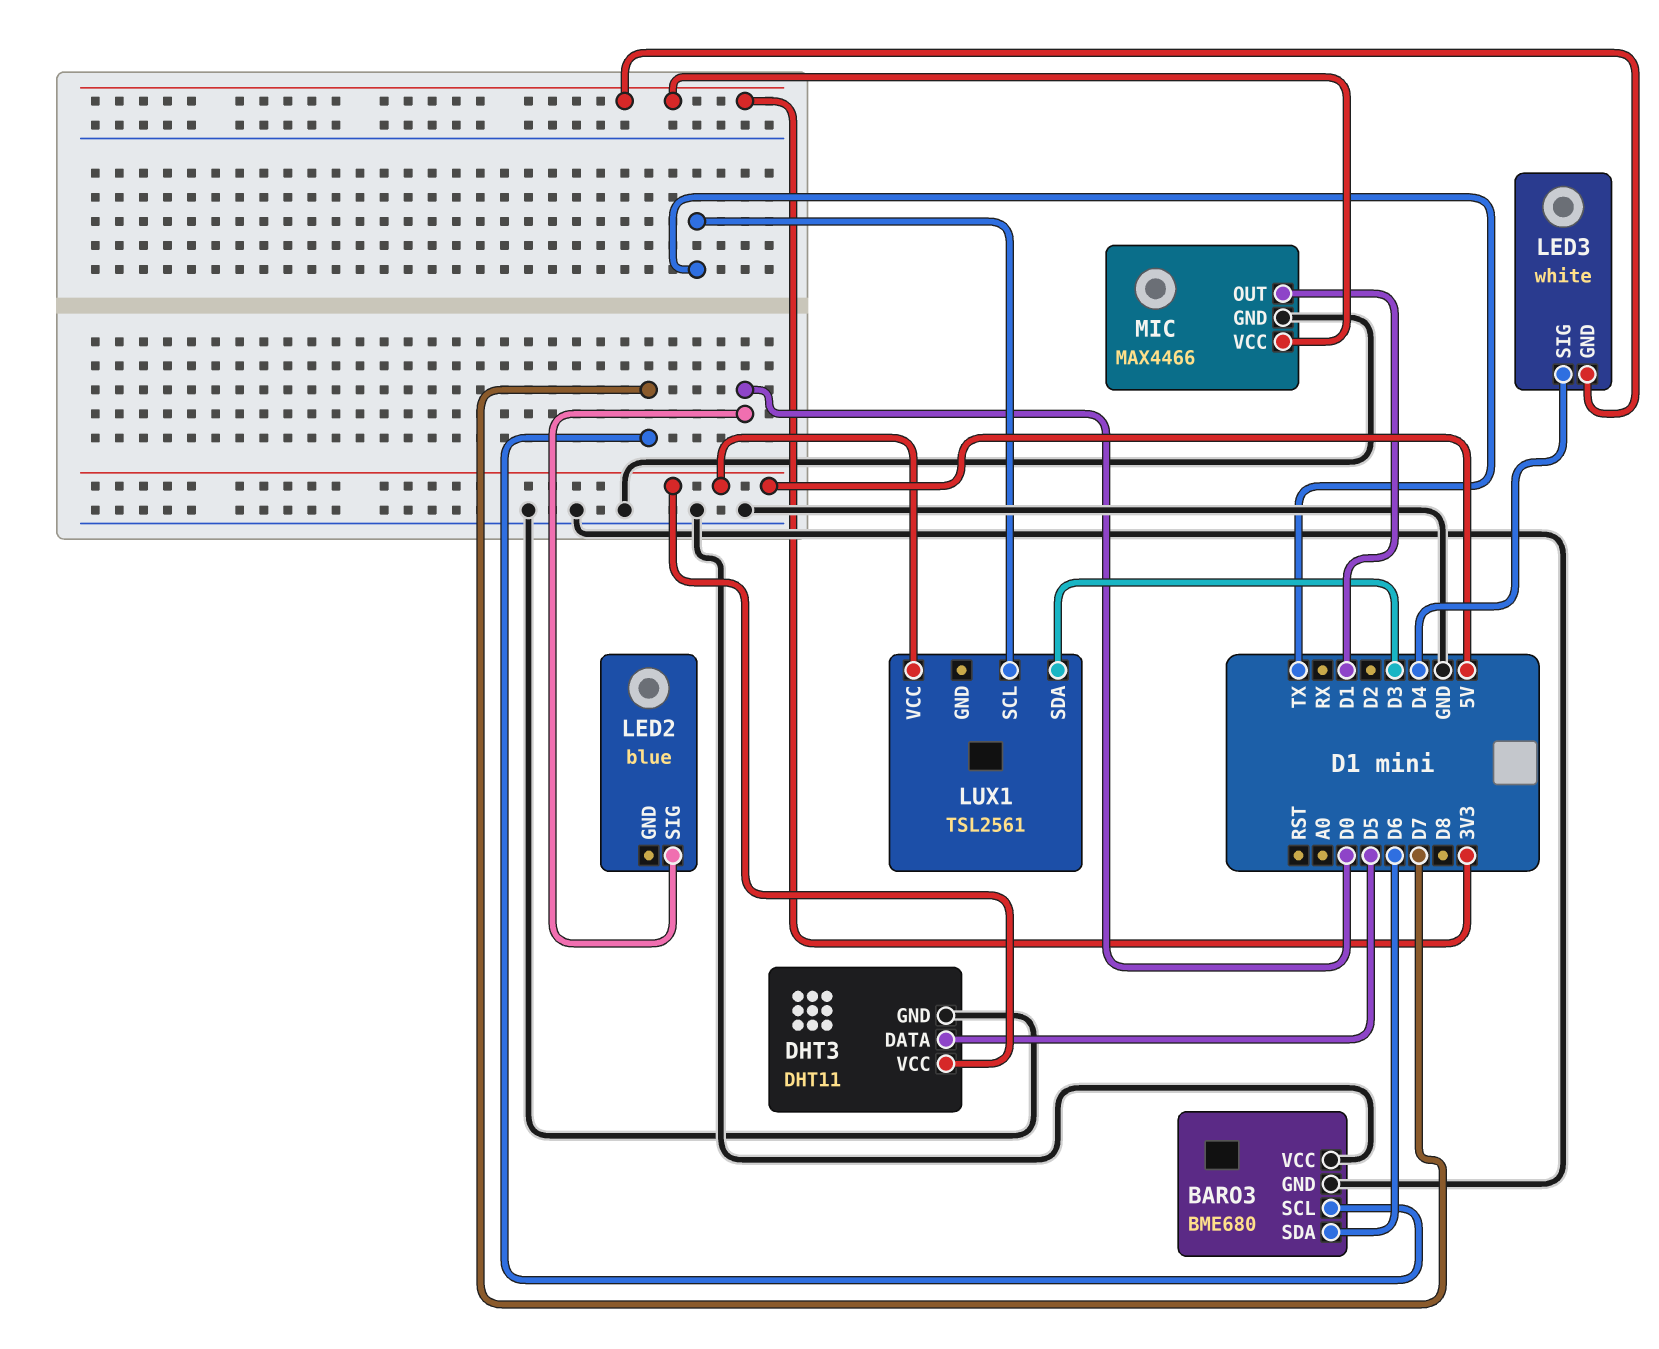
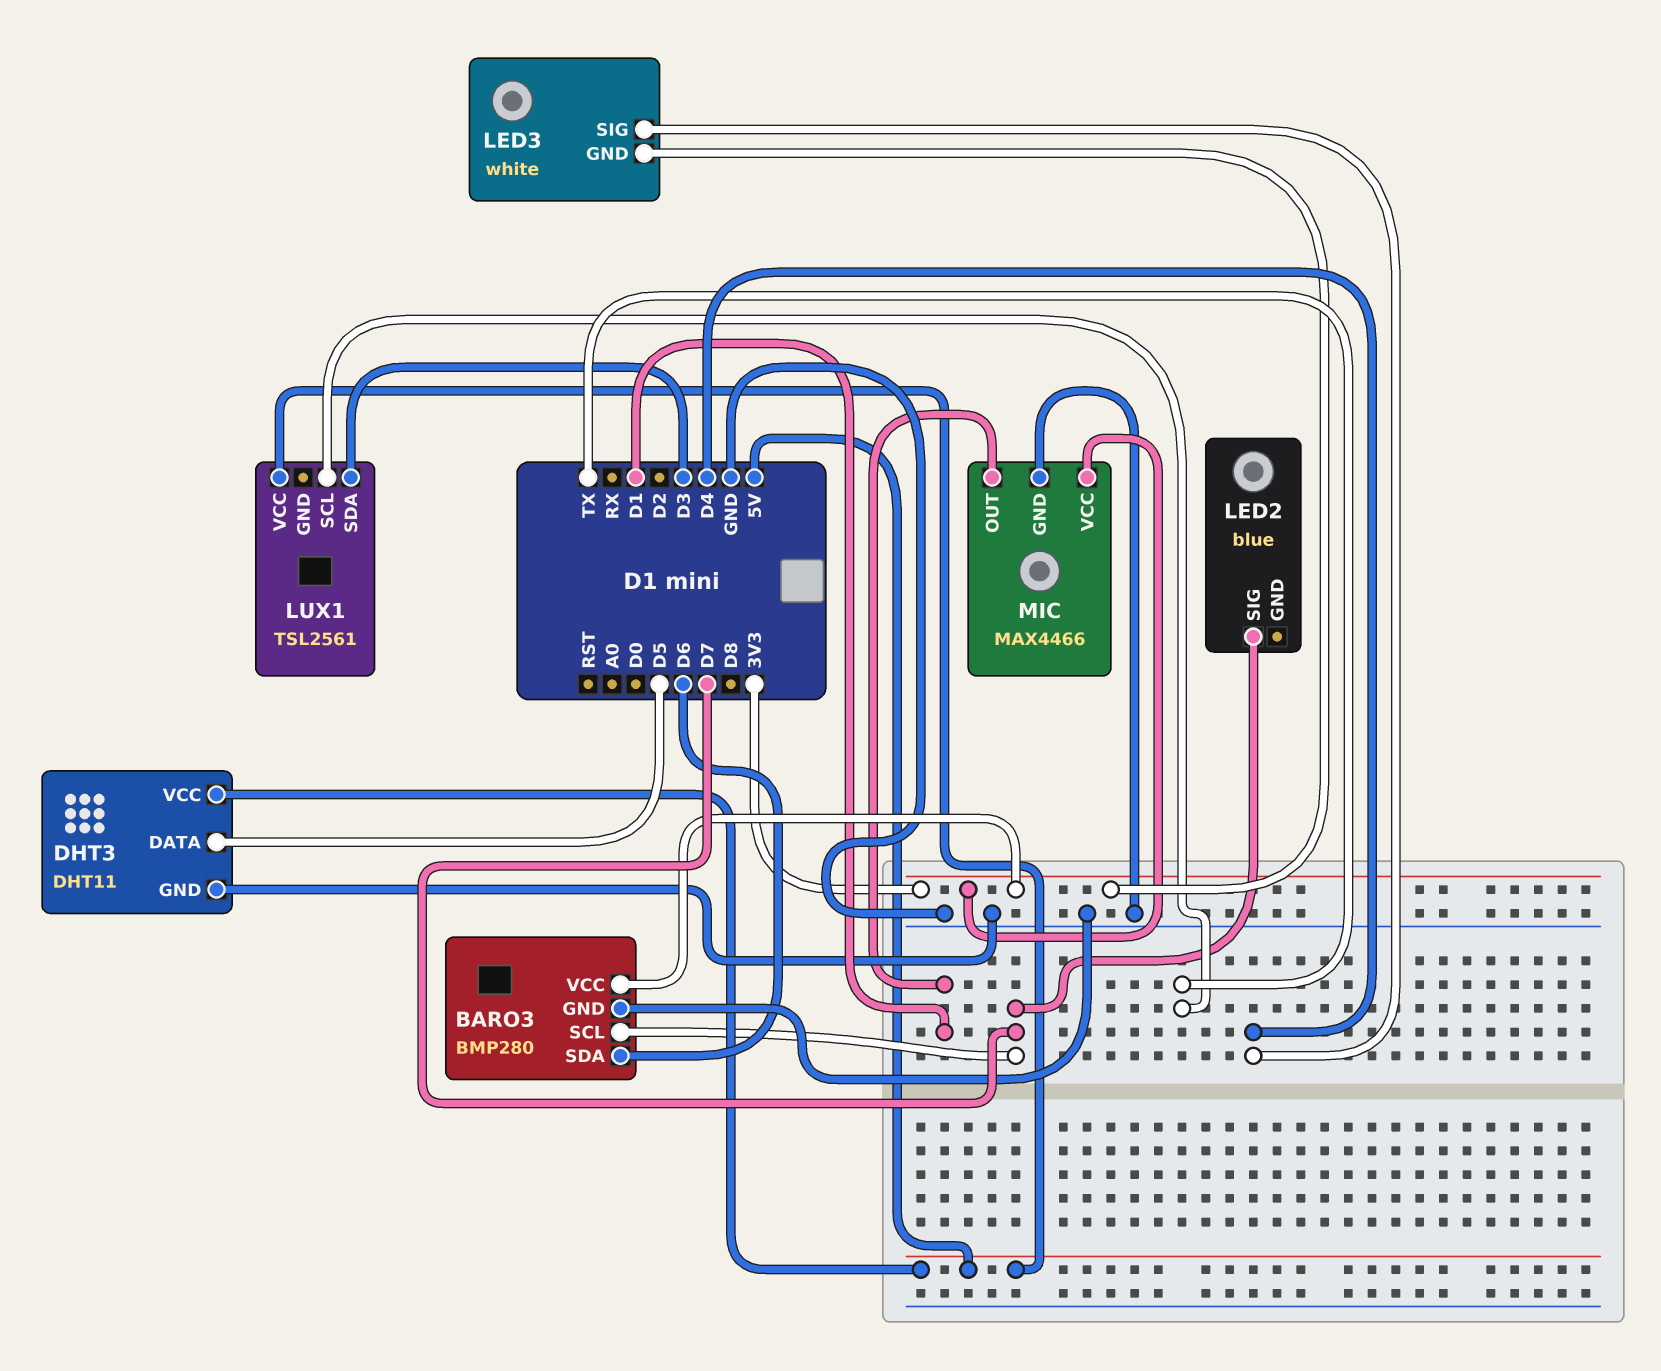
BARO3: BME680 -> BMP280
BARO3 pin VCC: GND -> 3V3
LED2 pin SIG: D0 -> D7

